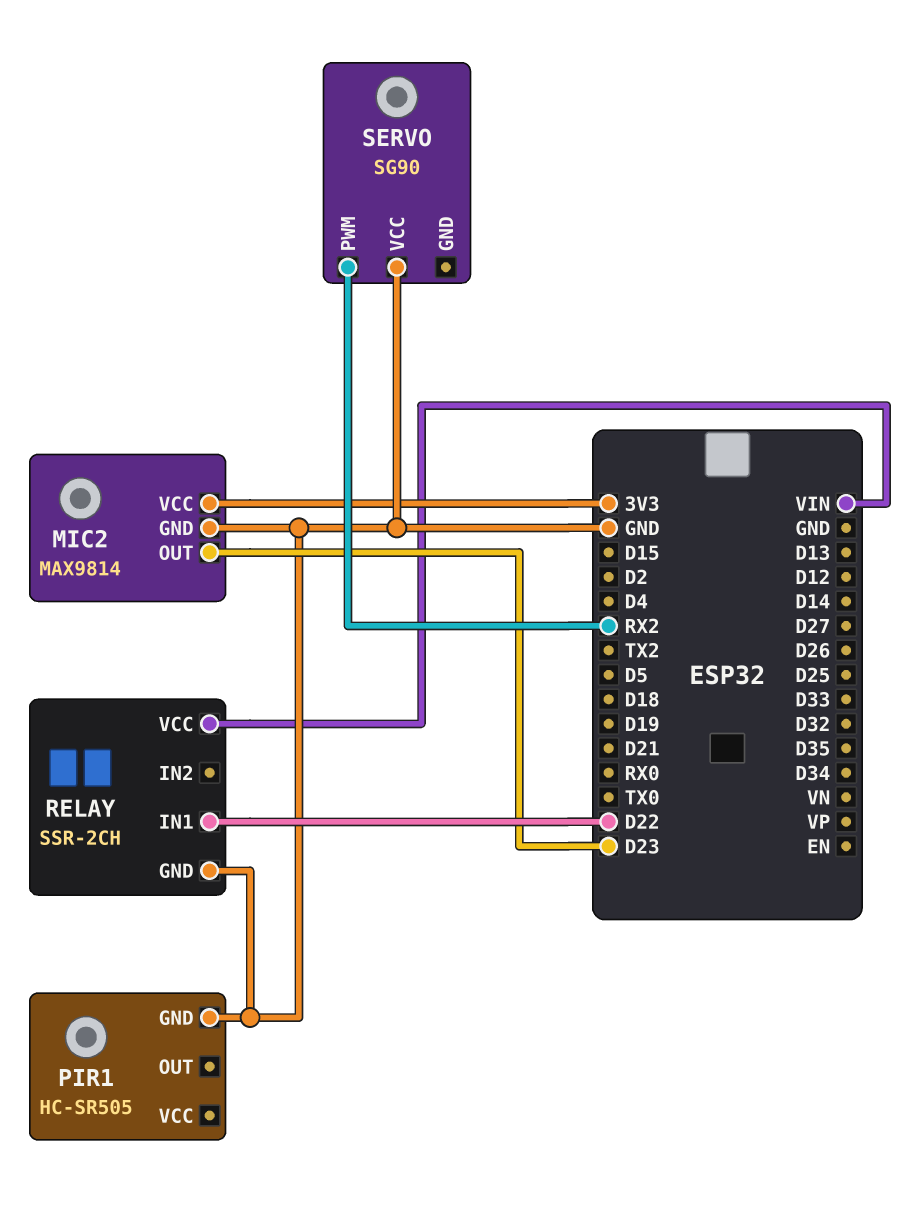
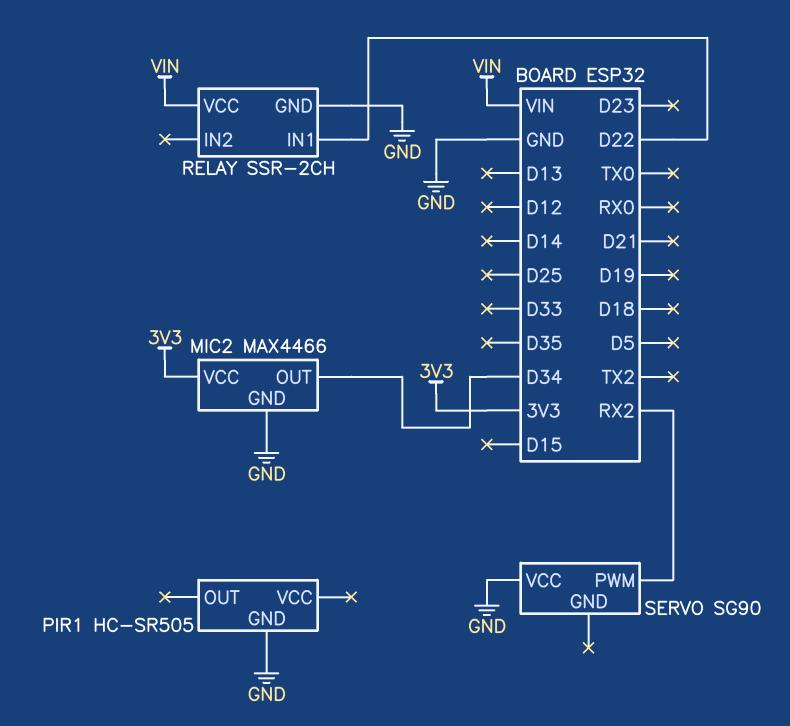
MIC2: MAX9814 -> MAX4466
MIC2 pin OUT: D23 -> D34

